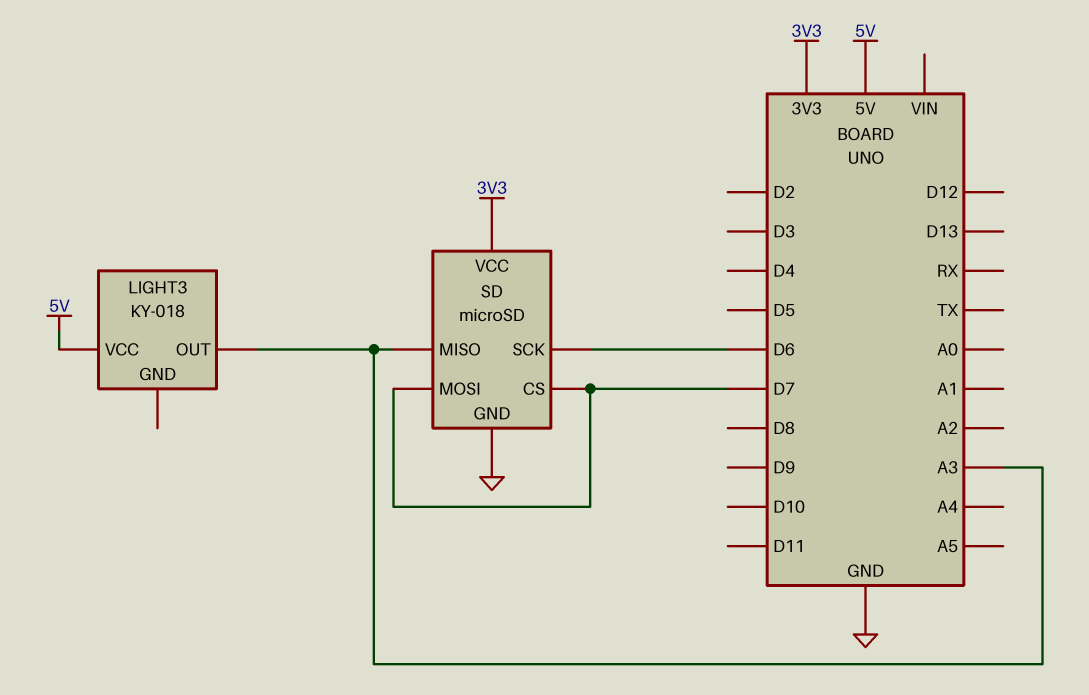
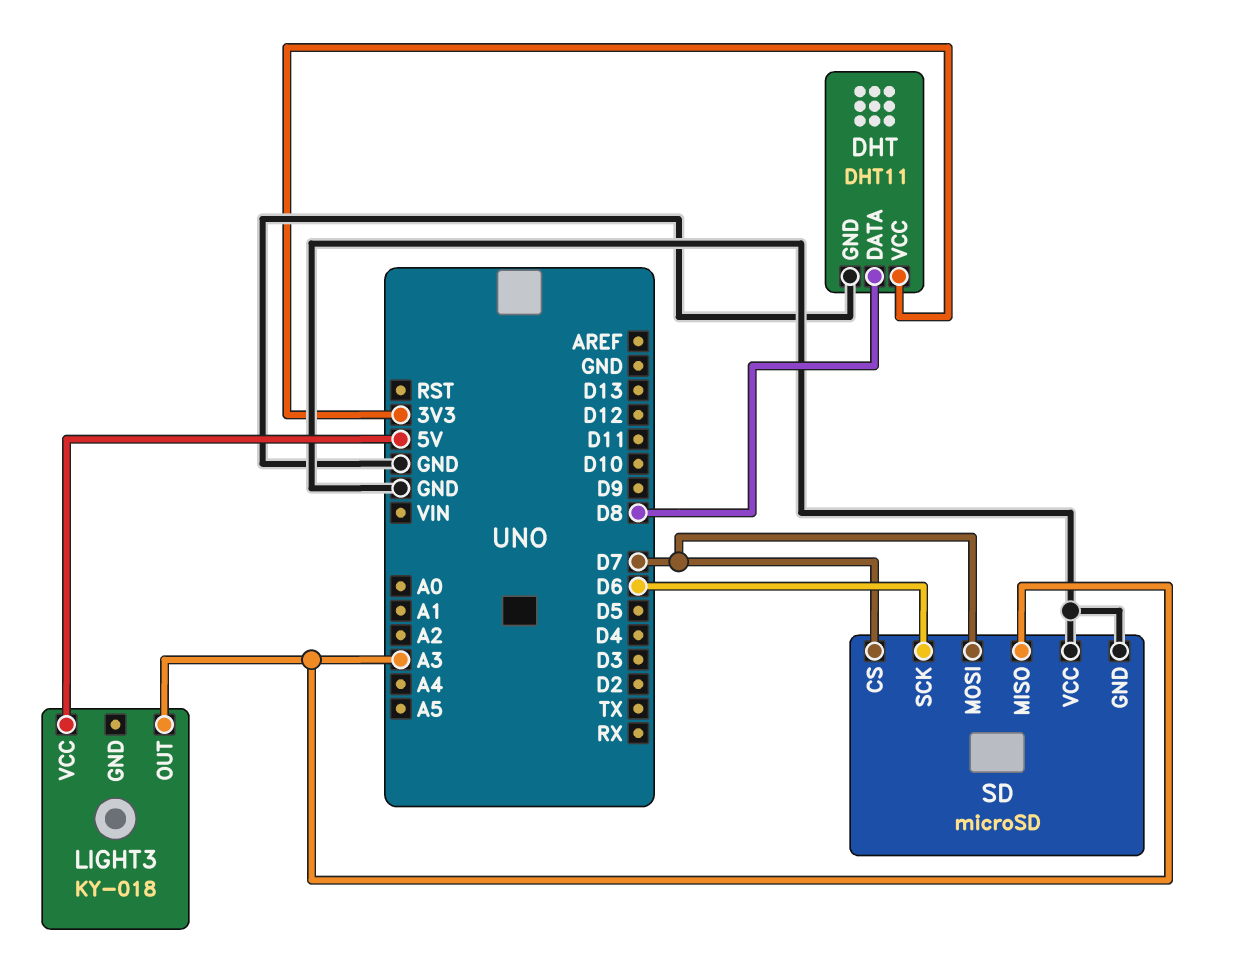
DHT: none -> DHT11
DHT pin DATA: none -> D8
DHT pin GND: none -> GND
DHT pin VCC: none -> 3V3
SD pin VCC: 3V3 -> GND

